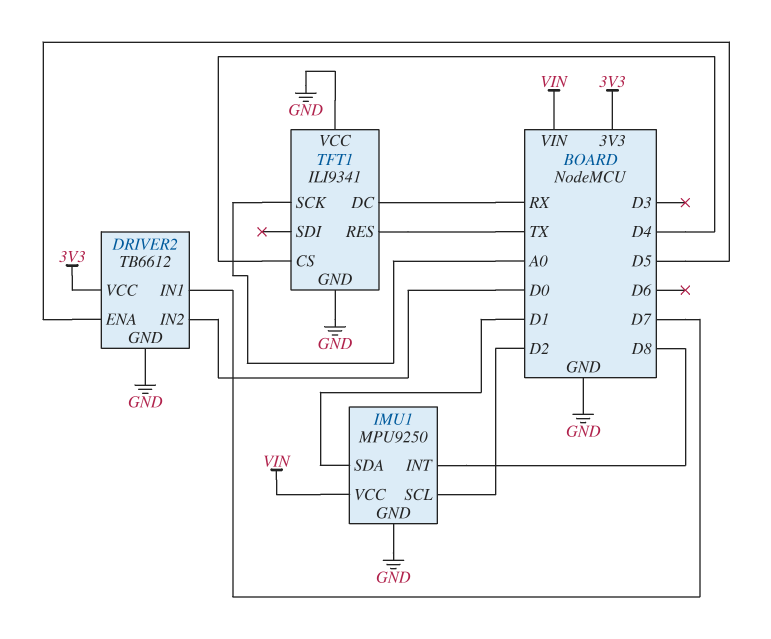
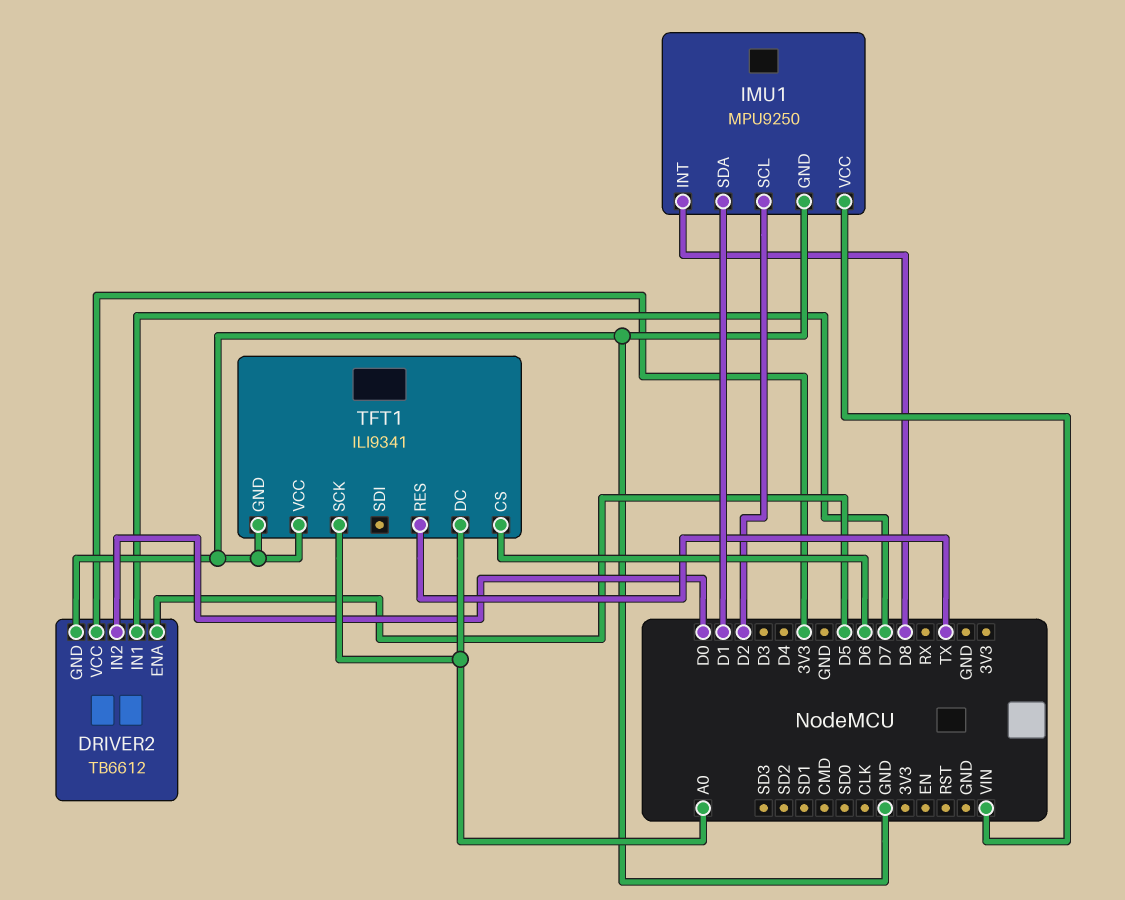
TFT1 pin CS: D4 -> D6
TFT1 pin DC: RX -> A0

